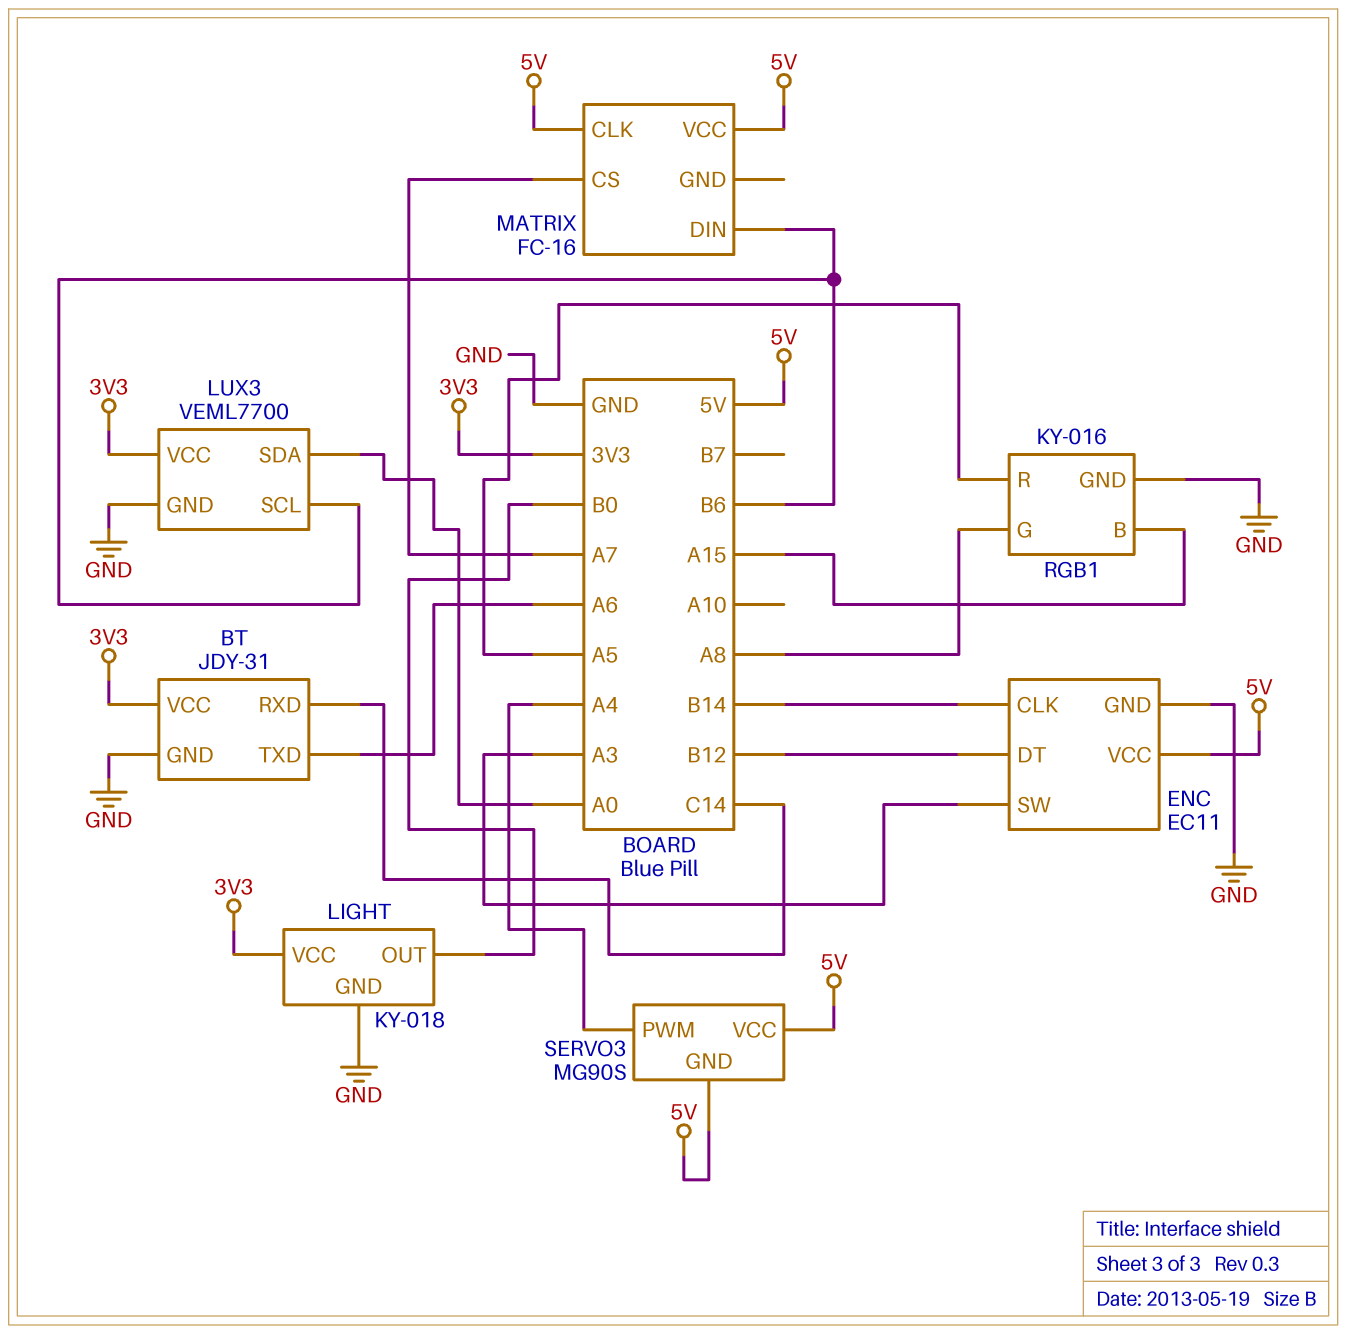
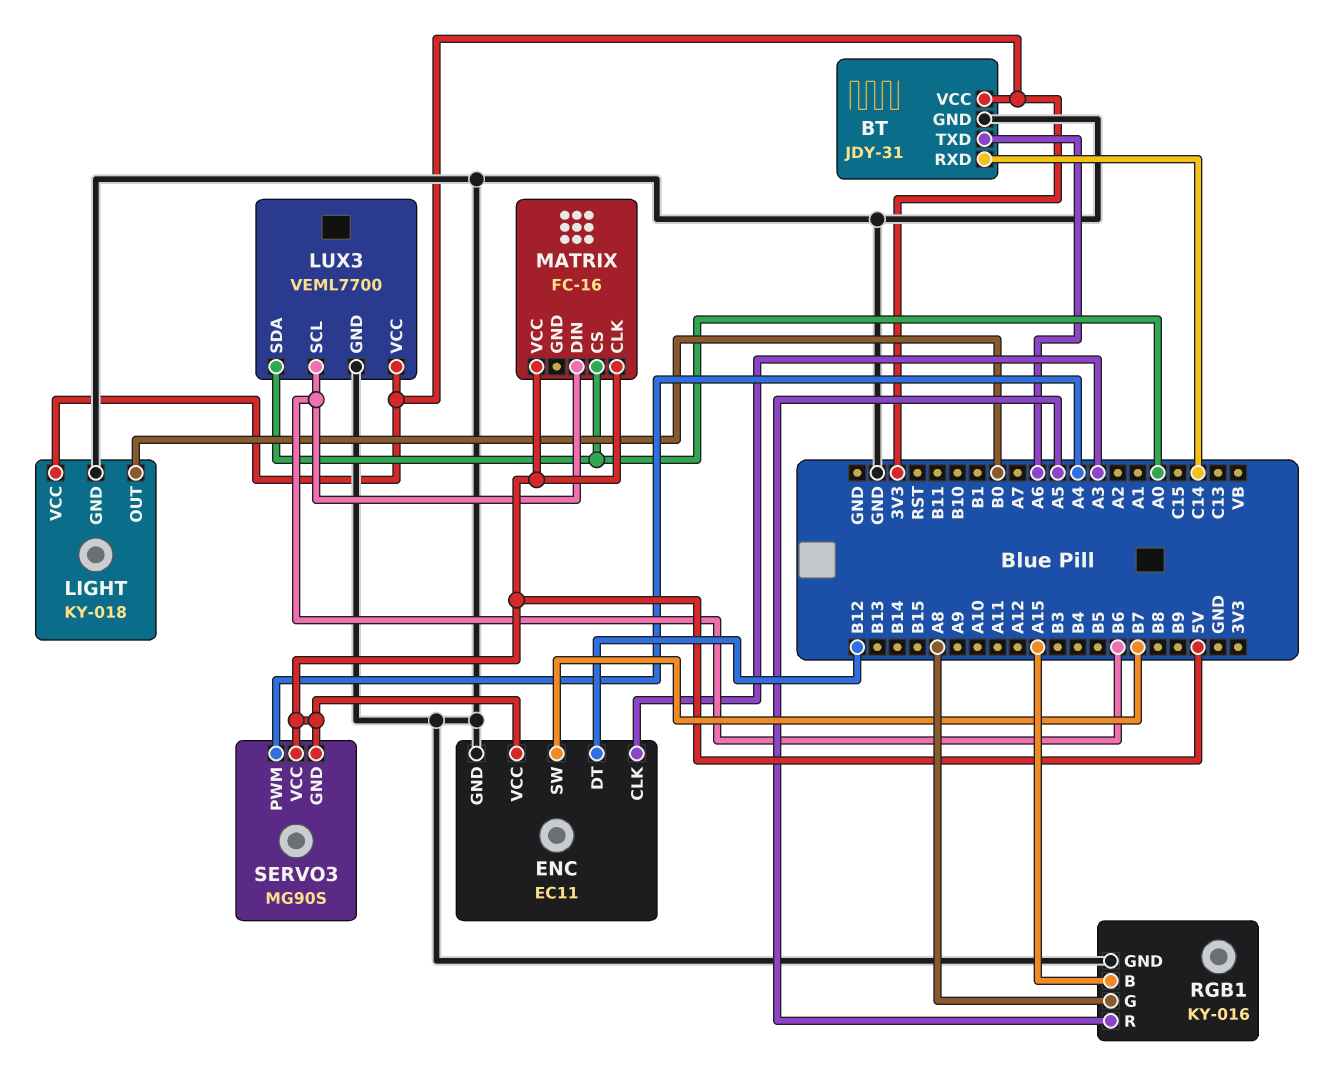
ENC pin CLK: B14 -> A3
ENC pin SW: A3 -> B7
MATRIX pin CS: A7 -> A0

